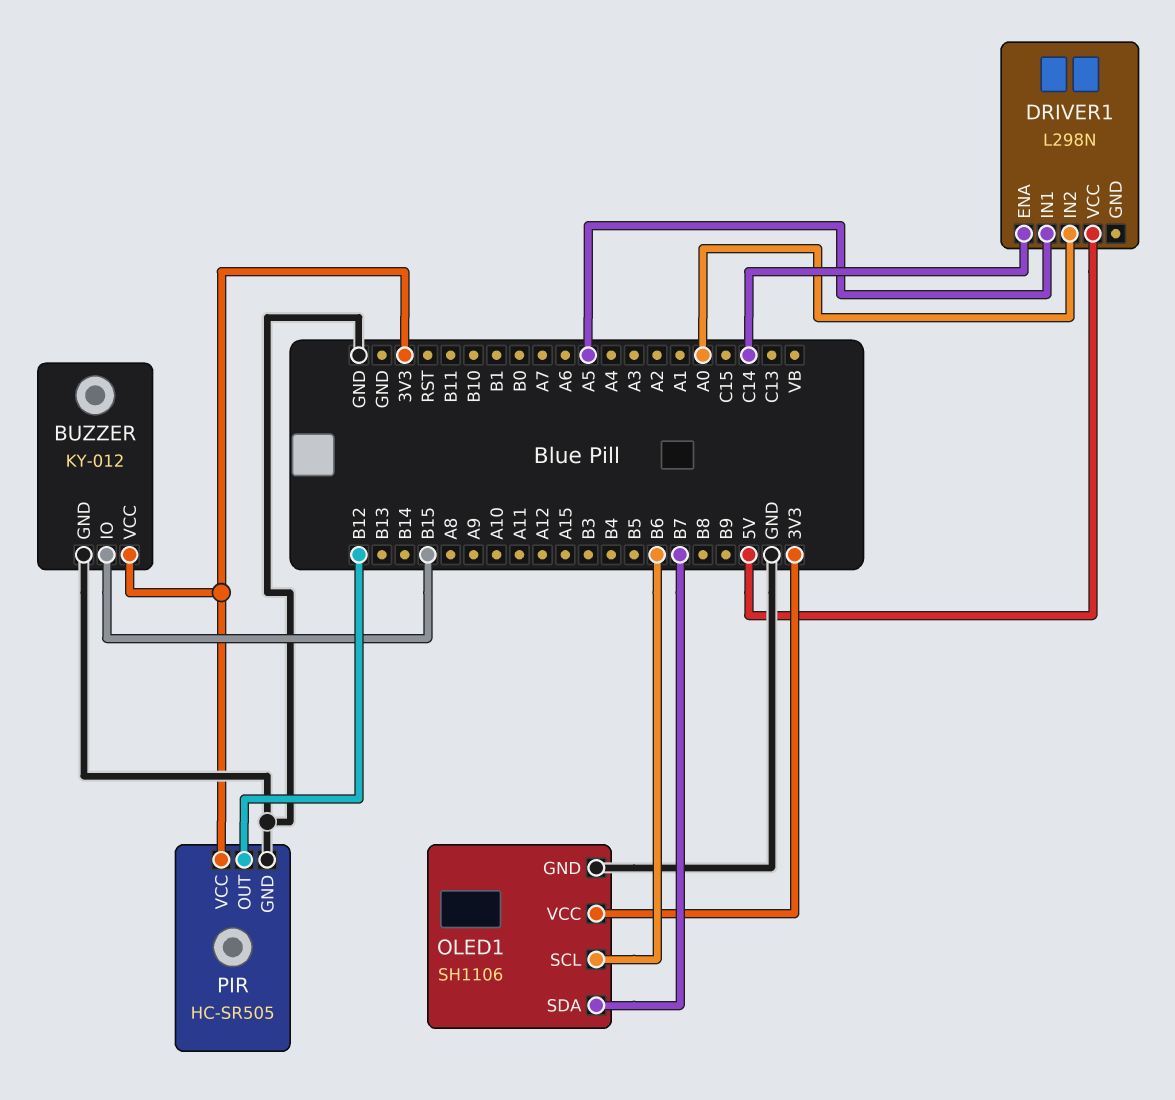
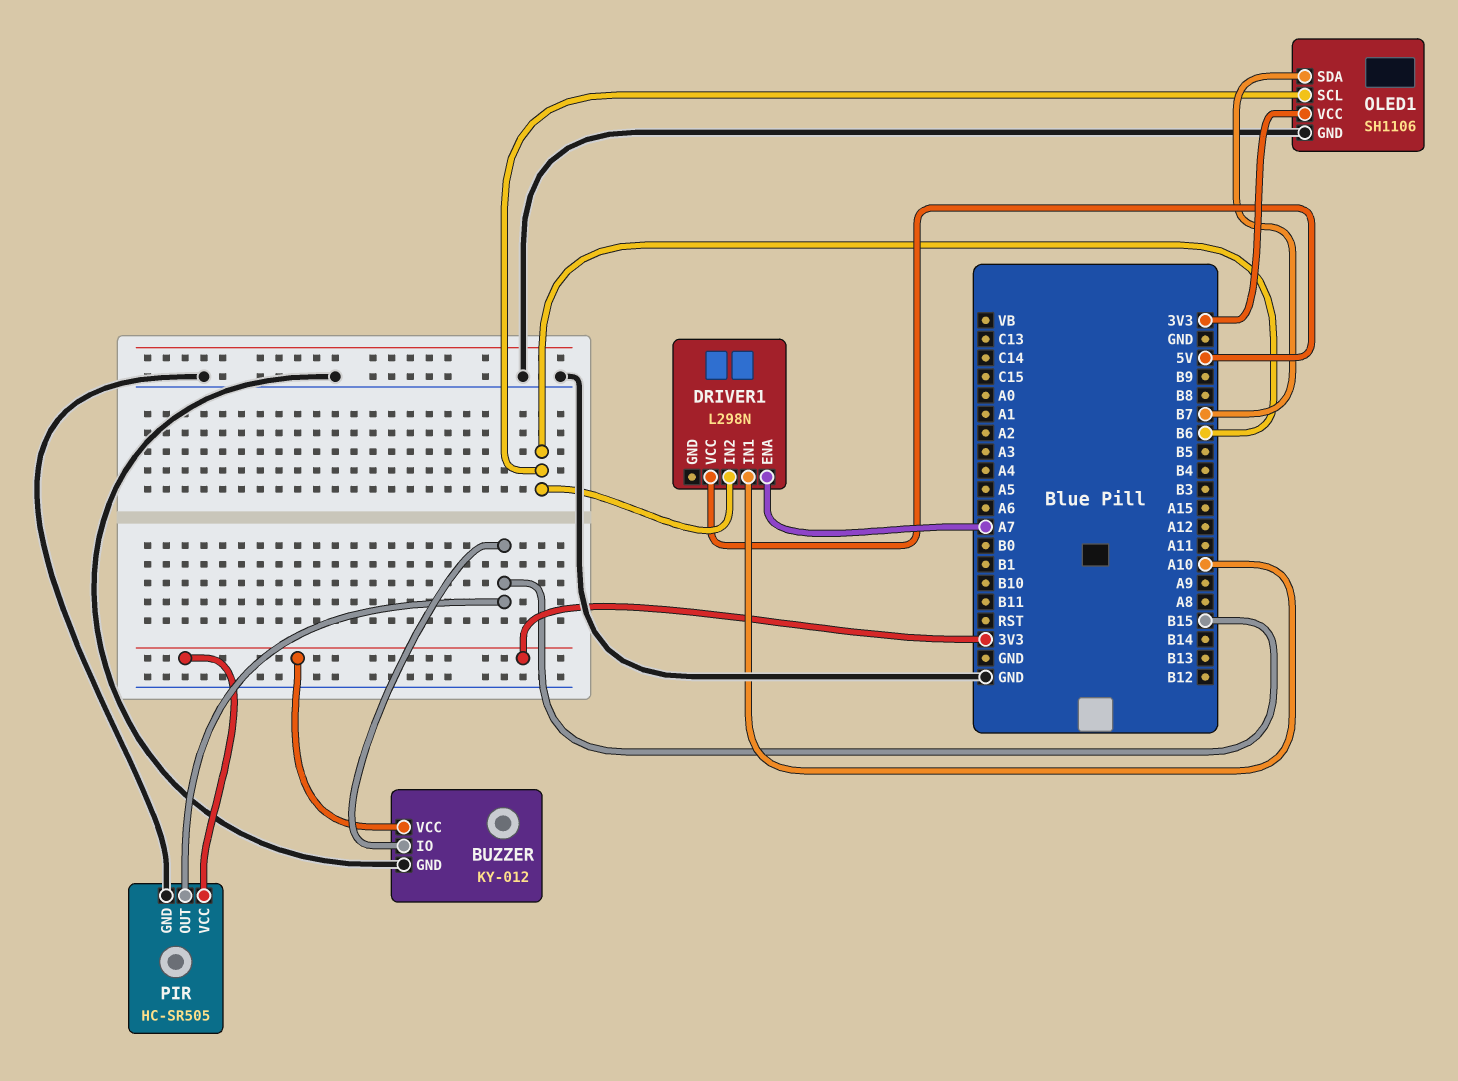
DRIVER1 pin ENA: C14 -> A7
DRIVER1 pin IN1: A5 -> A10
DRIVER1 pin IN2: A0 -> B6
PIR pin OUT: B12 -> B15

